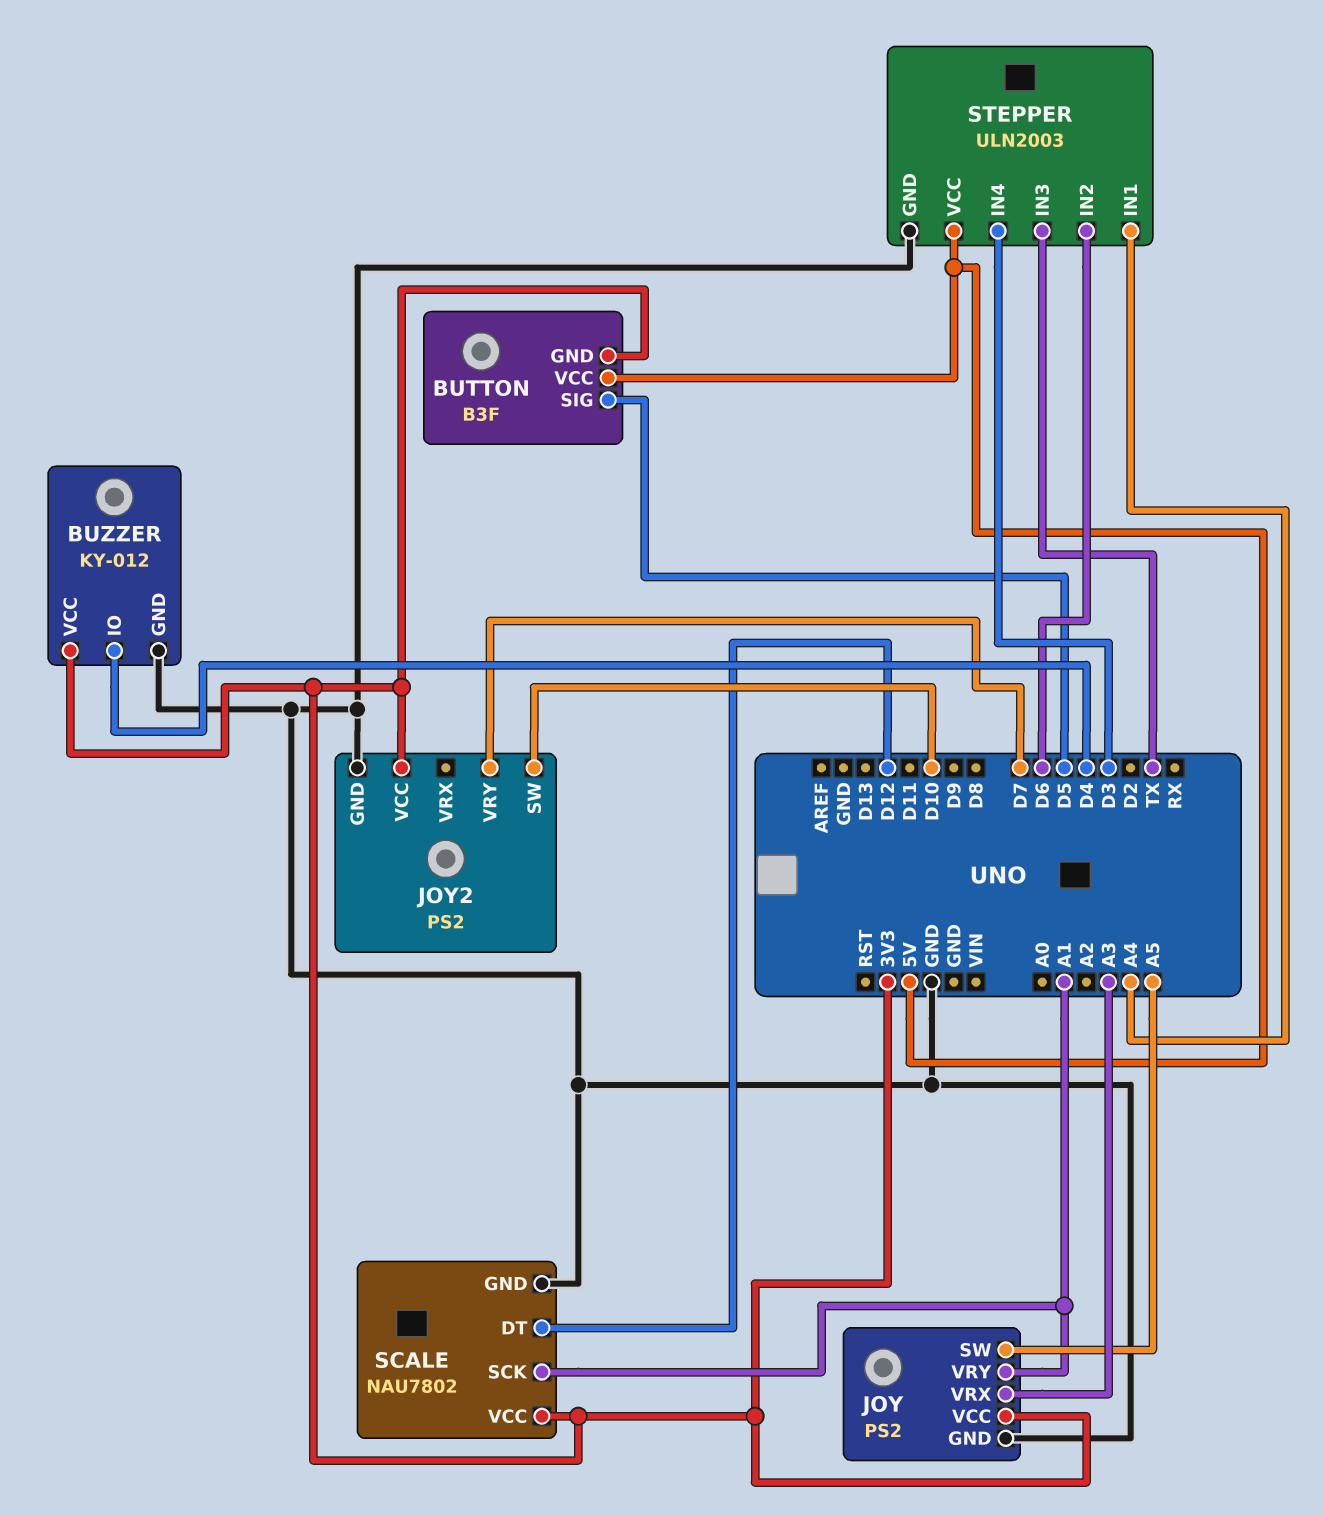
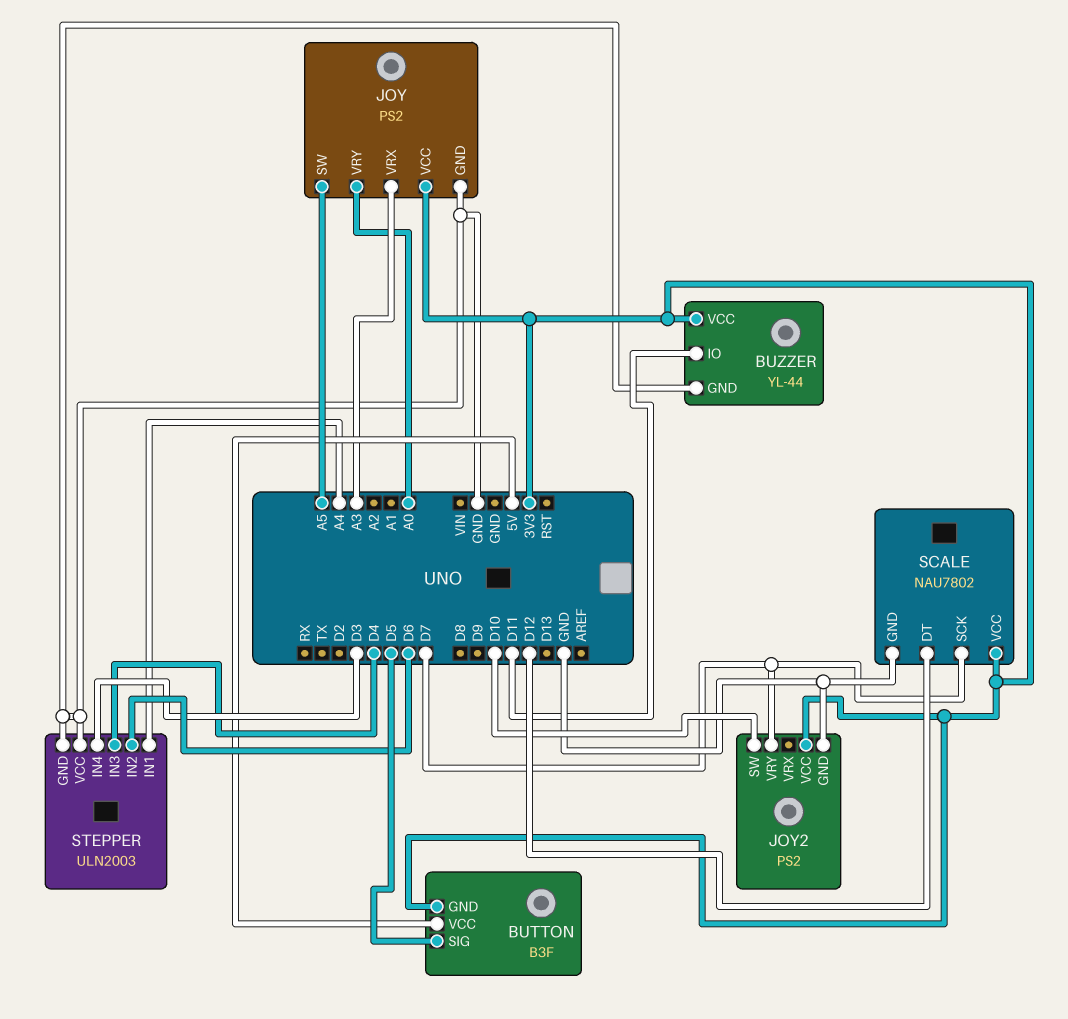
BUZZER: KY-012 -> YL-44
BUZZER pin IO: D4 -> D11
JOY pin VRY: A1 -> A0
SCALE pin SCK: A1 -> D7
STEPPER pin IN3: TX -> D4
STEPPER pin VCC: 5V -> GND

